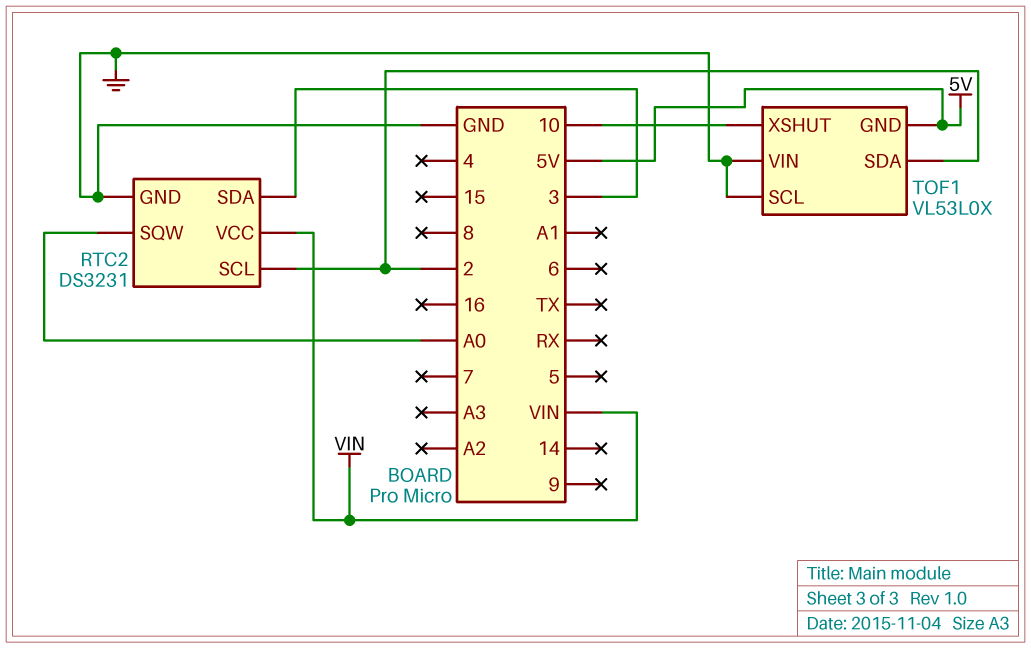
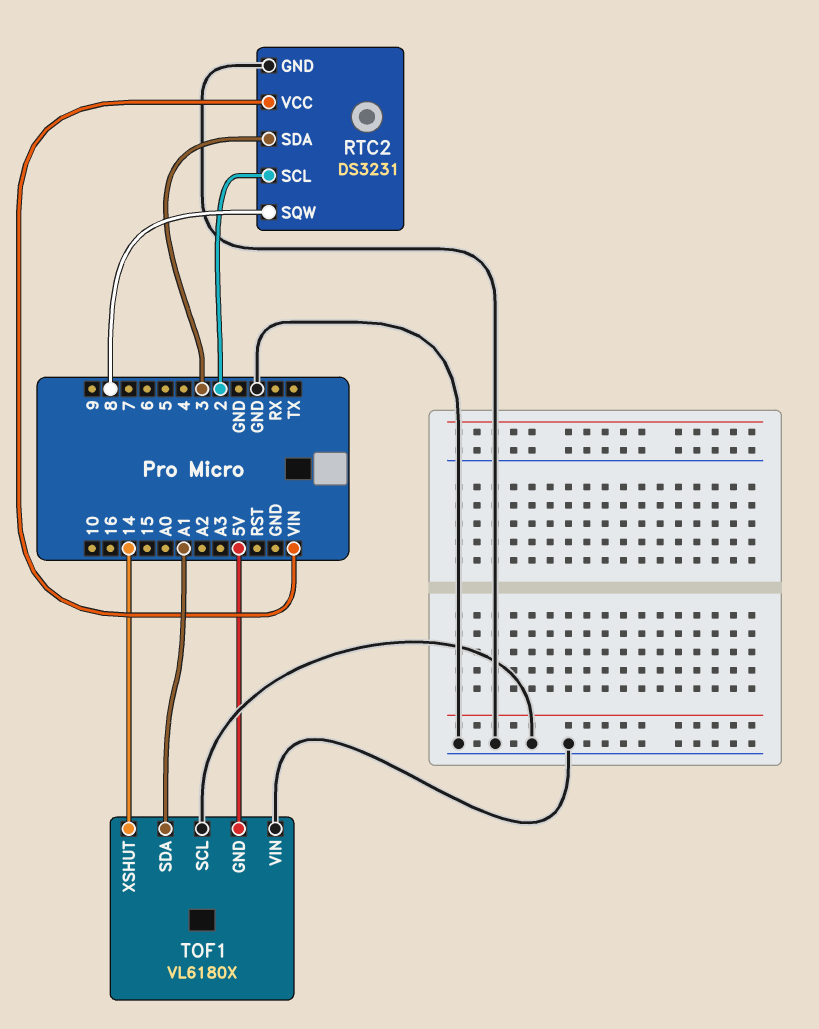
RTC2 pin SQW: A0 -> 8
TOF1: VL53L0X -> VL6180X
TOF1 pin SDA: 2 -> A1
TOF1 pin XSHUT: 10 -> 14

